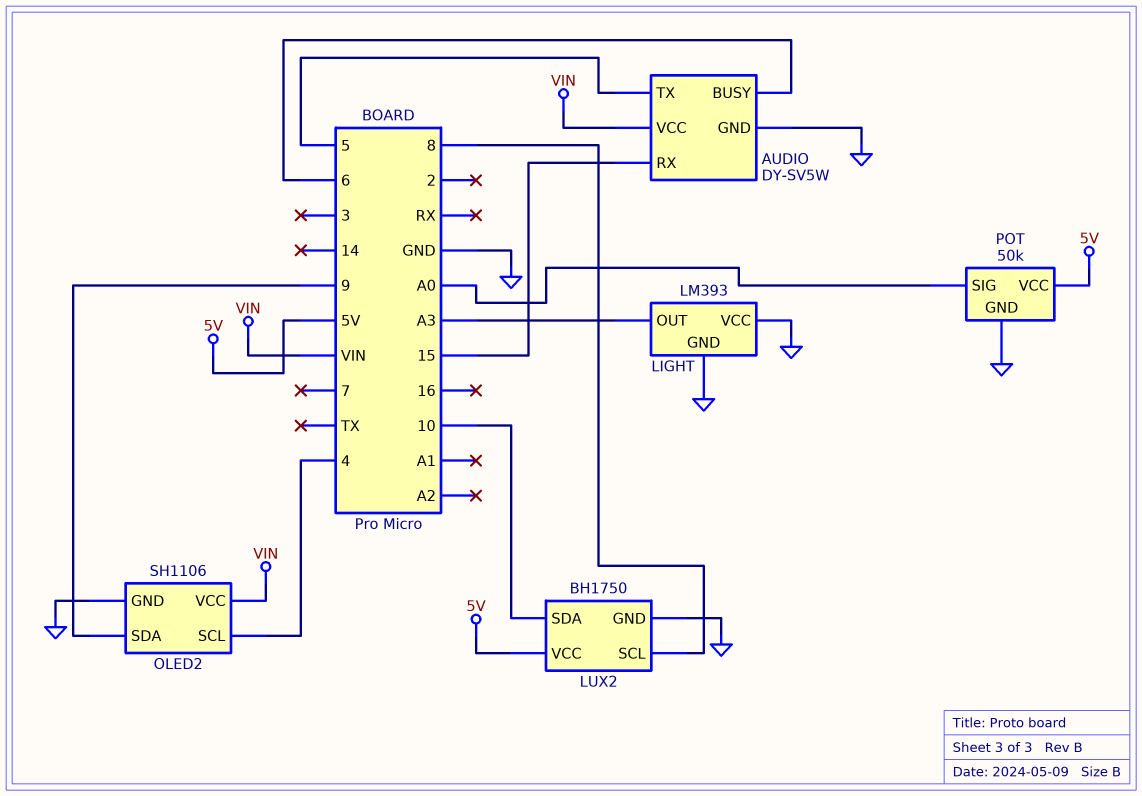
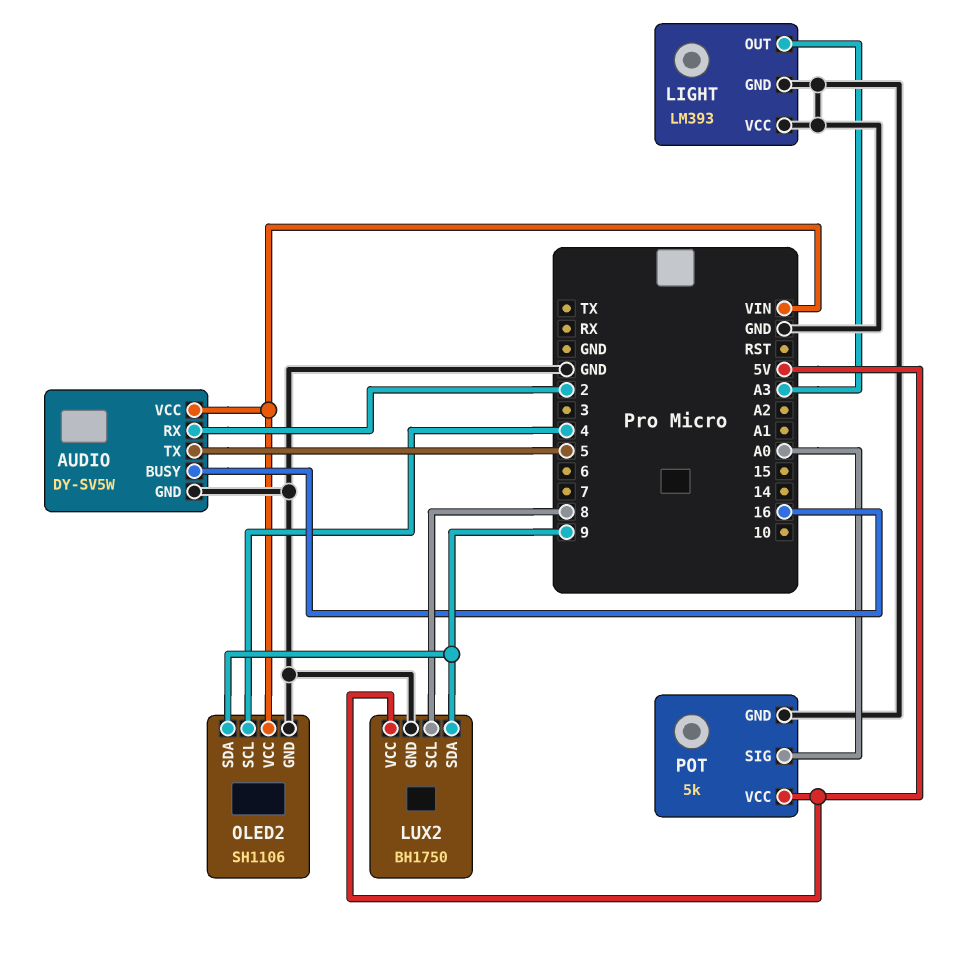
AUDIO pin BUSY: 6 -> 16
AUDIO pin RX: 15 -> 2
LUX2 pin SDA: 10 -> 9
POT: 50k -> 5k

